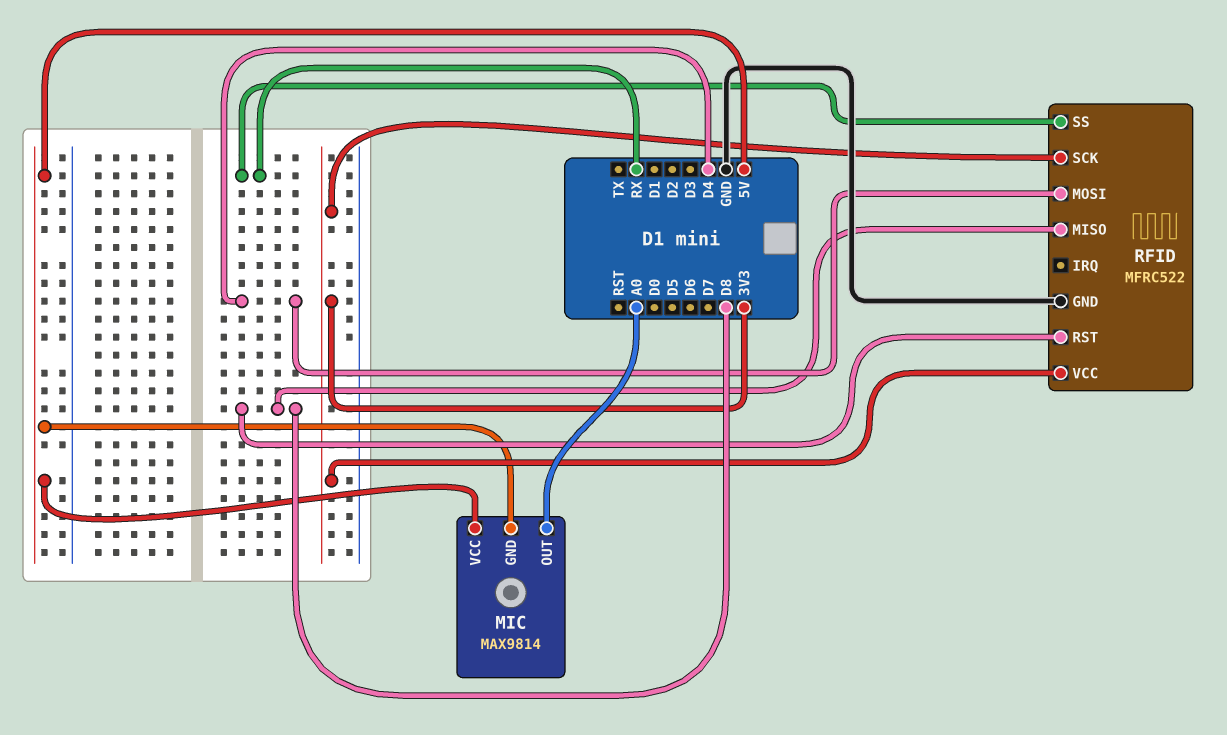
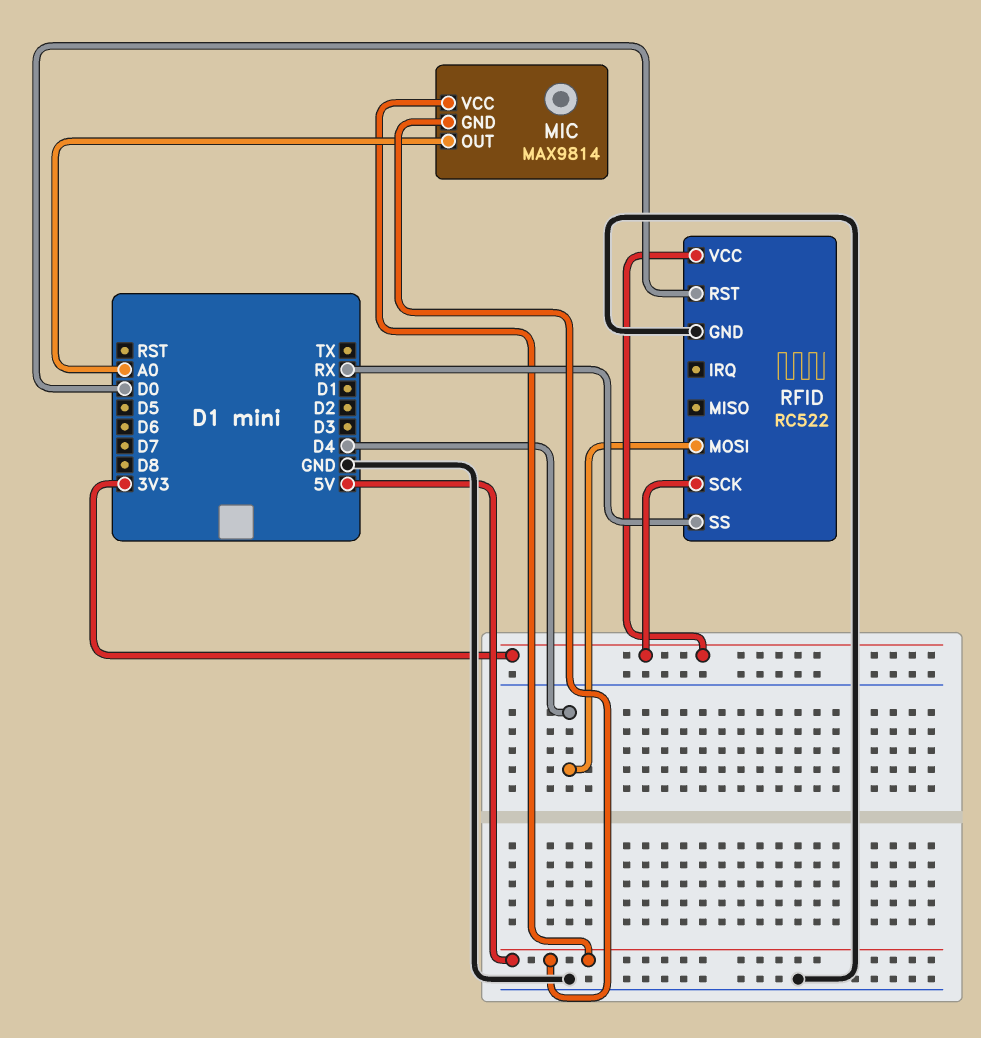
RFID: MFRC522 -> RC522
RFID pin MISO: D8 -> none
RFID pin RST: D8 -> D0

